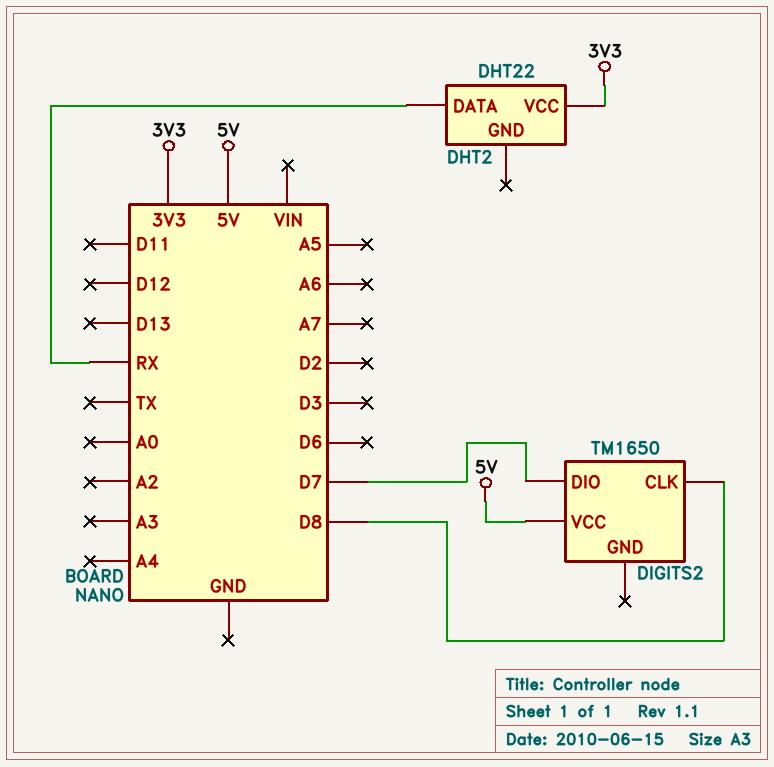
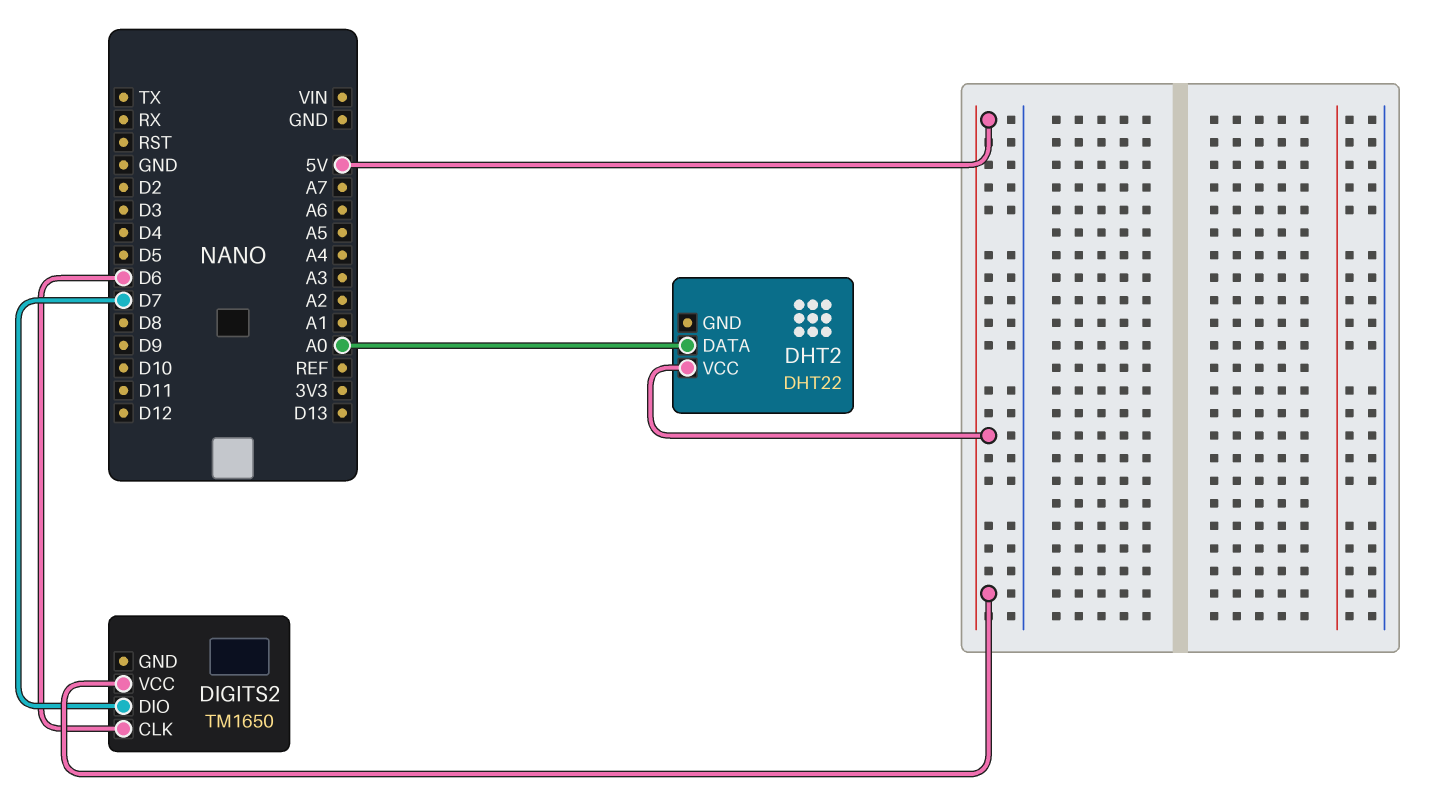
DHT2 pin DATA: RX -> A0
DHT2 pin VCC: 3V3 -> 5V
DIGITS2 pin CLK: D8 -> D6

